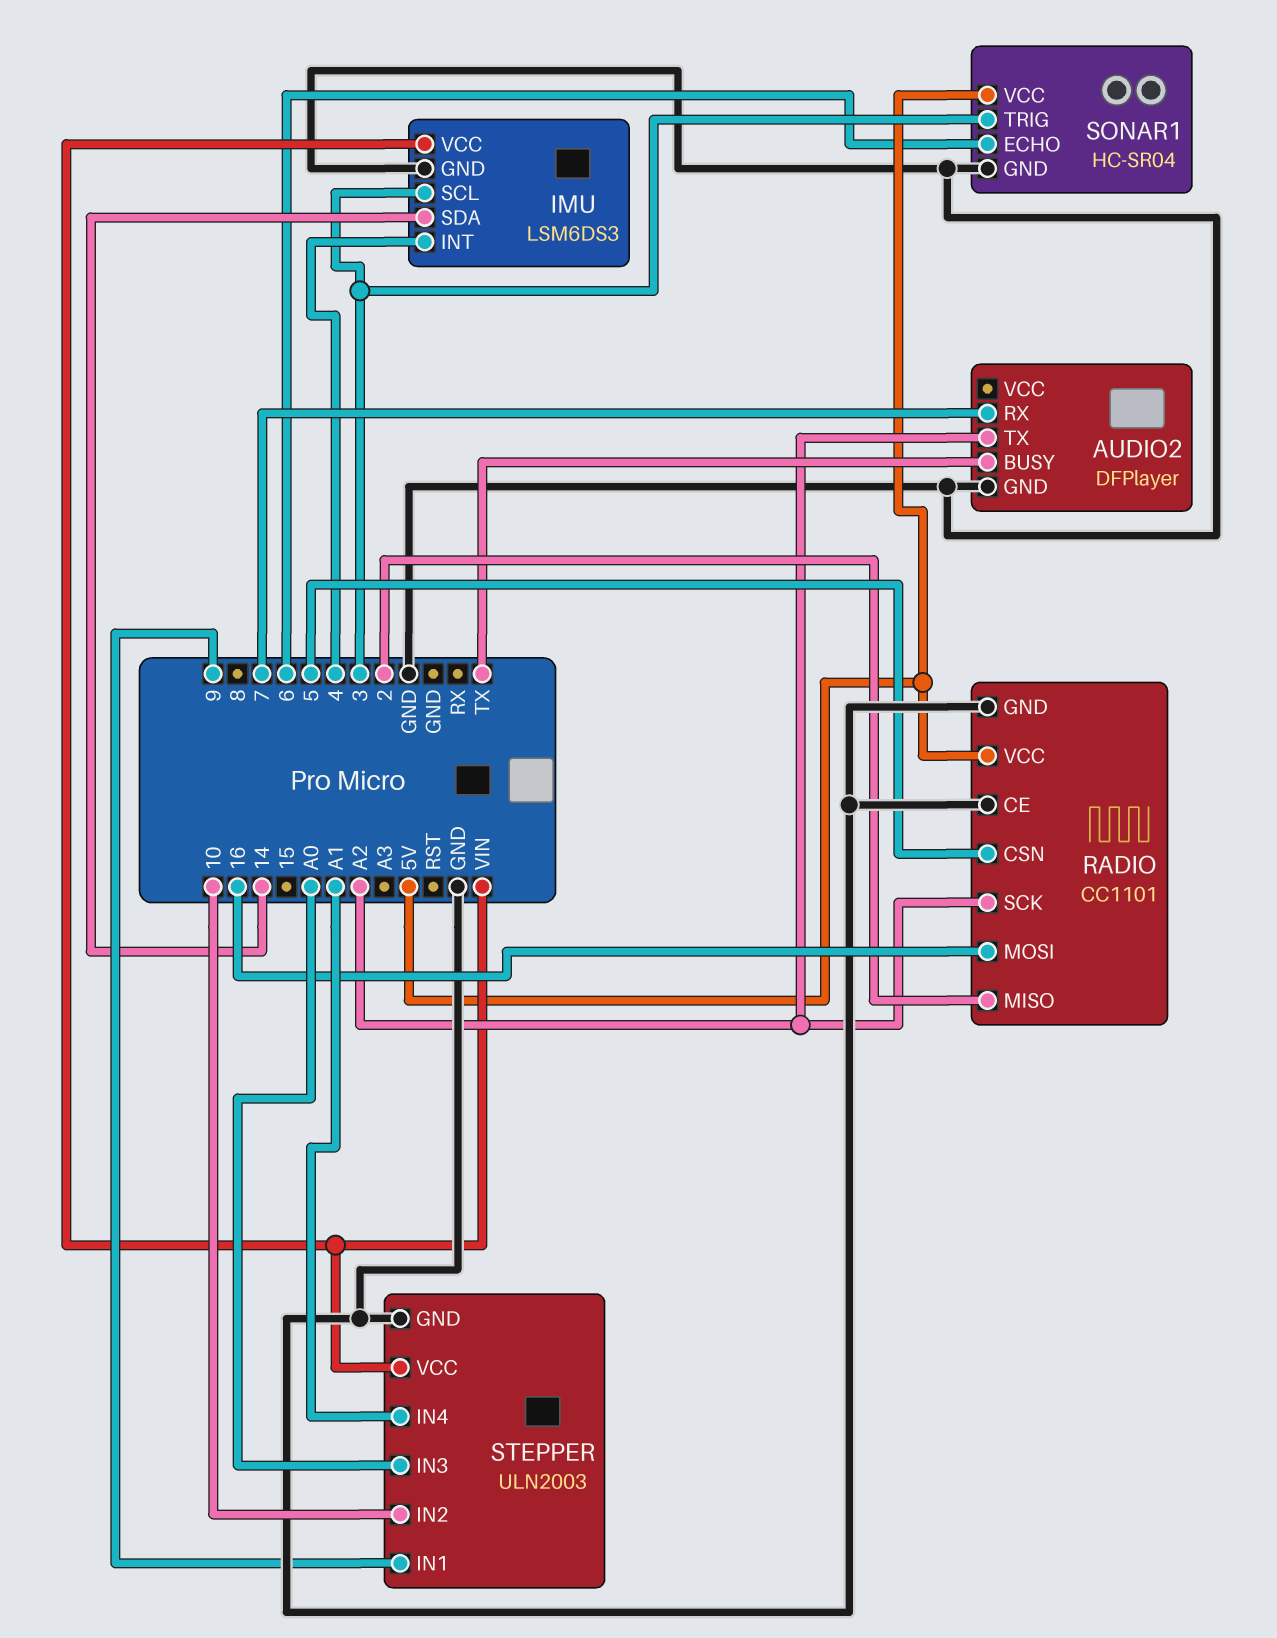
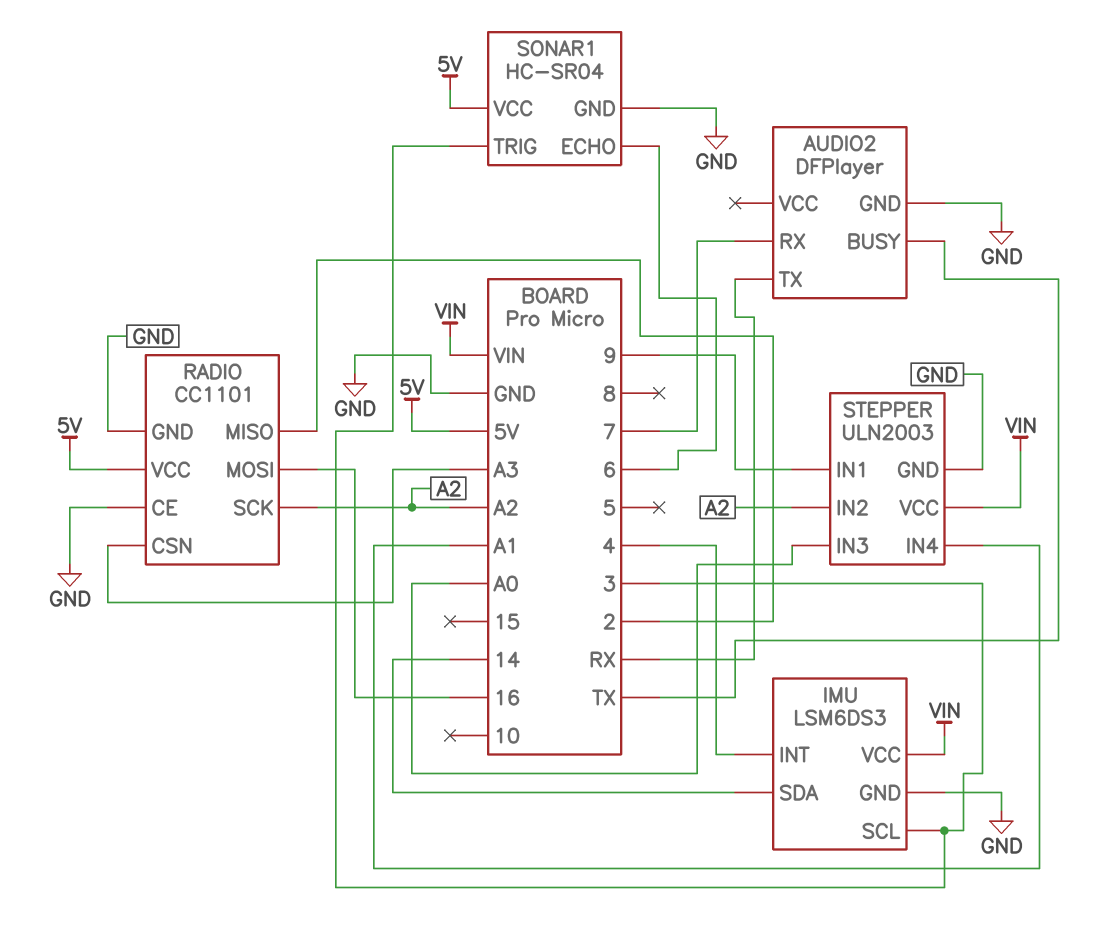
AUDIO2 pin TX: A2 -> RX
RADIO pin CSN: 5 -> A3
STEPPER pin IN2: 10 -> A2

